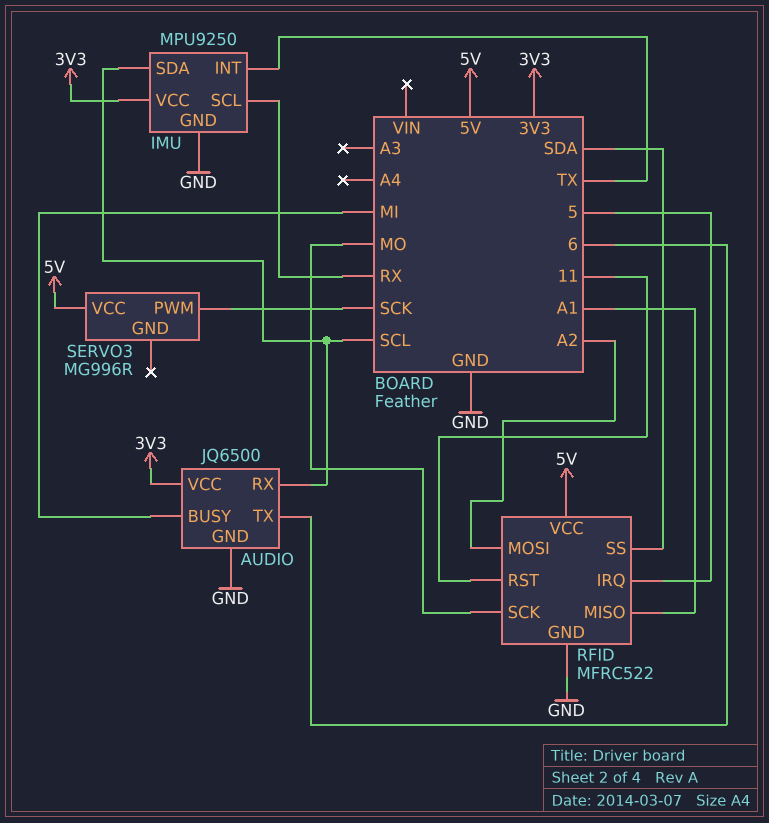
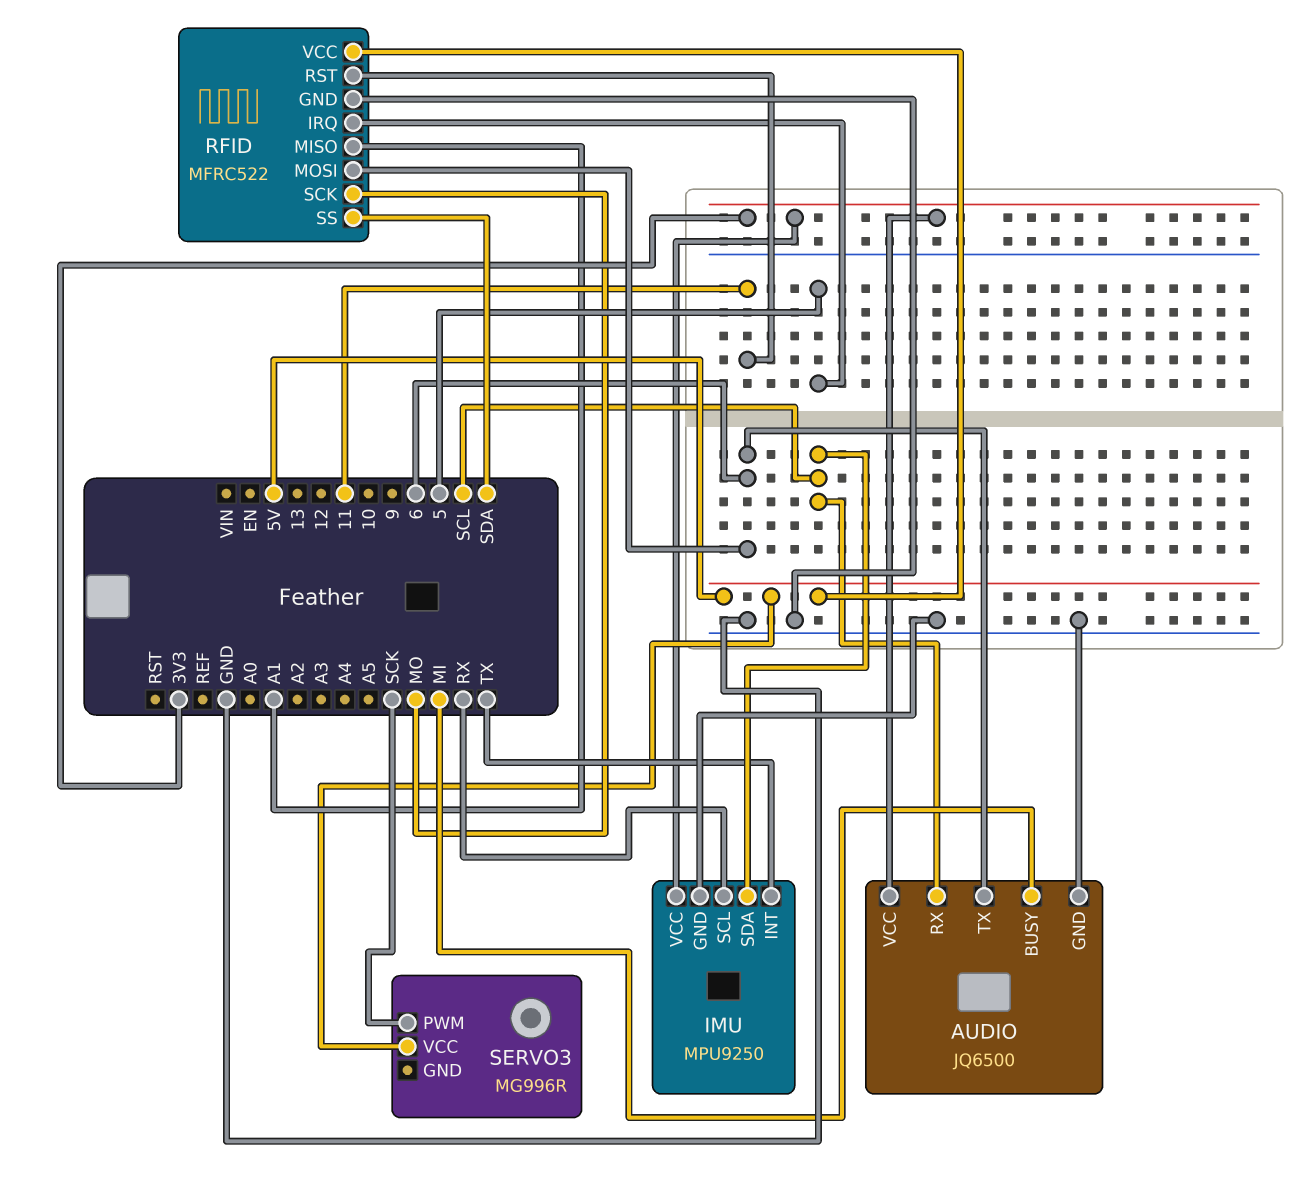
RFID pin MOSI: A2 -> 6

